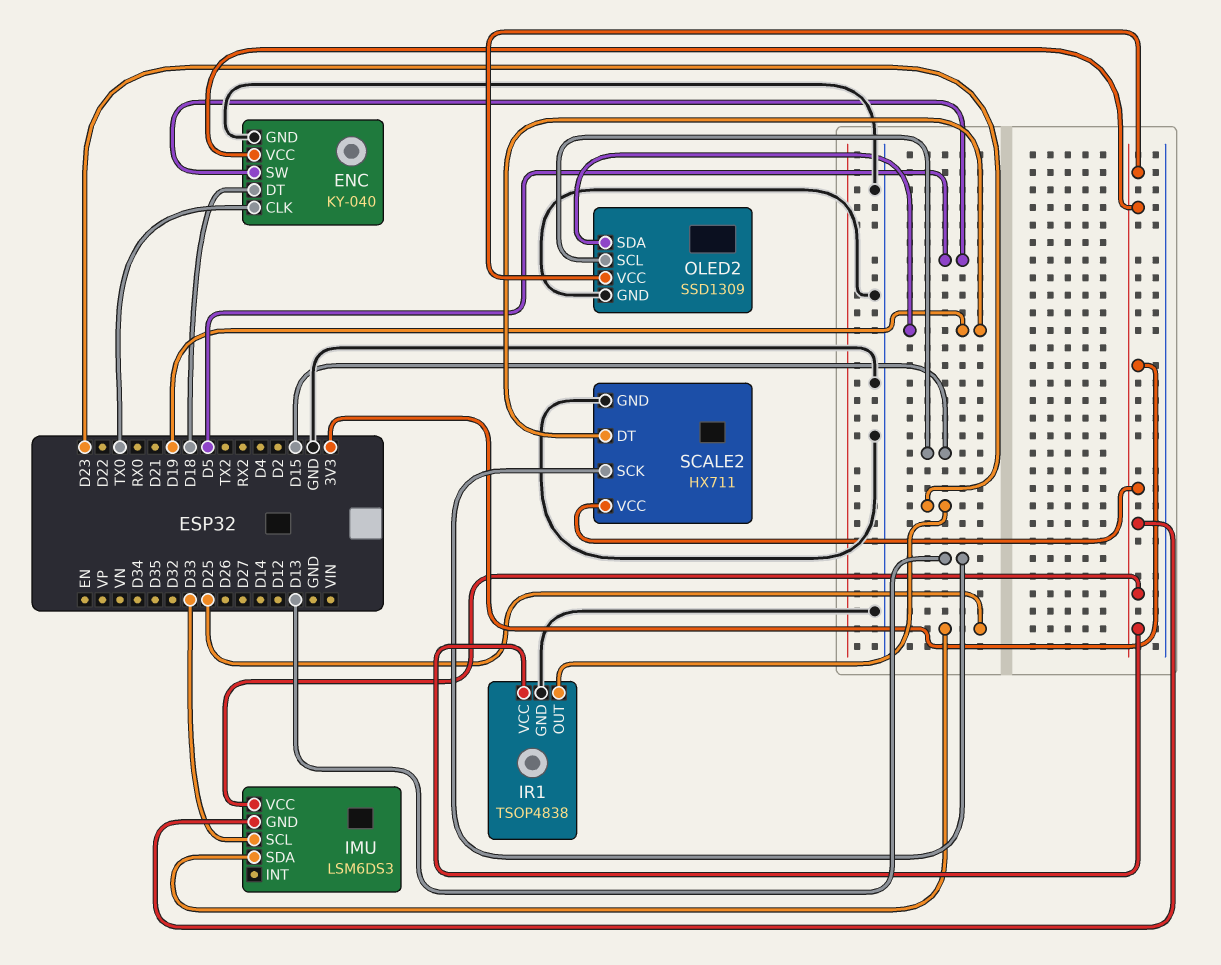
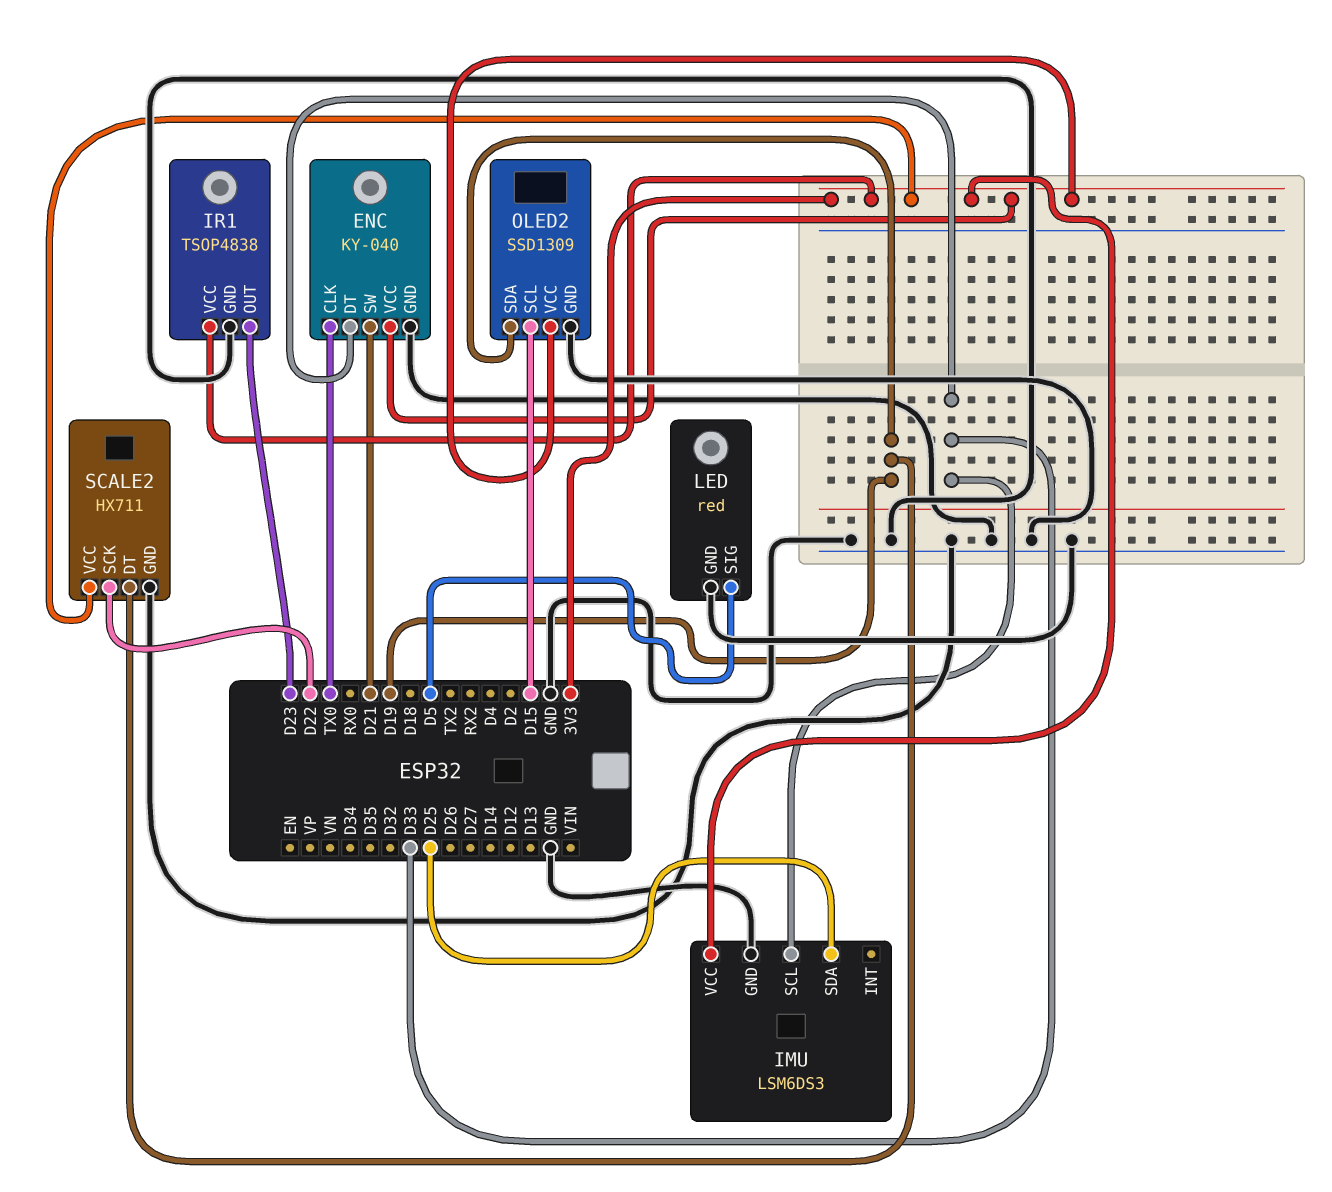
ENC pin DT: D18 -> D33
ENC pin SW: D5 -> D21
IMU pin GND: 3V3 -> GND
LED: none -> red
LED pin GND: none -> GND
LED pin SIG: none -> D5
SCALE2 pin SCK: D13 -> D22

